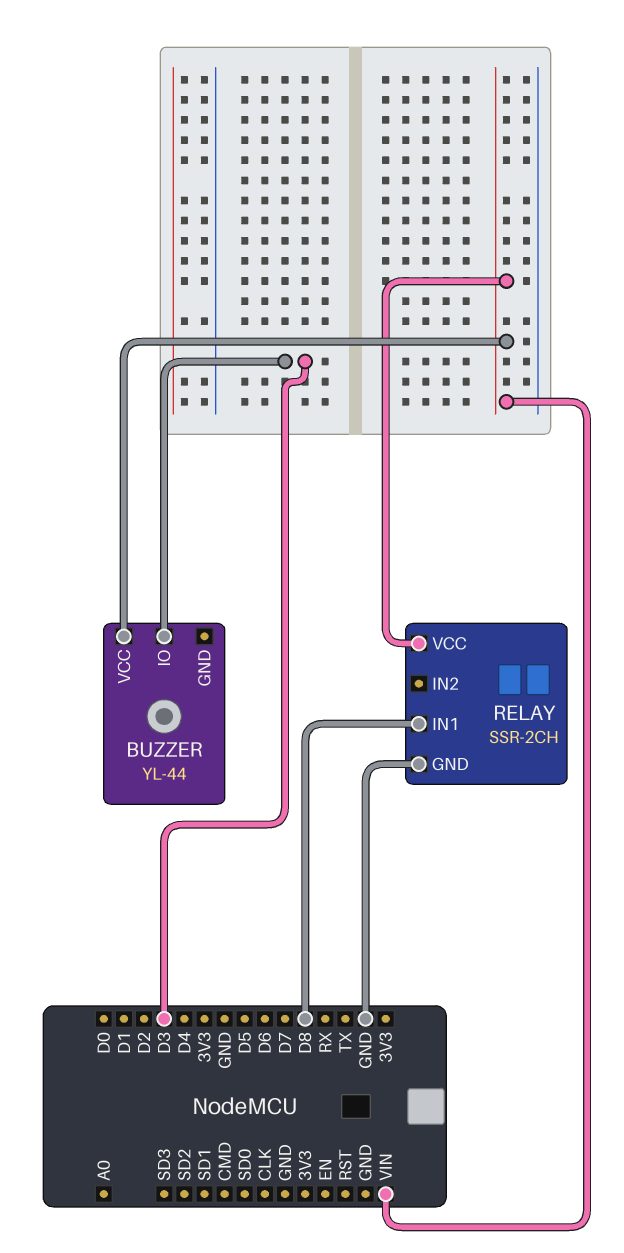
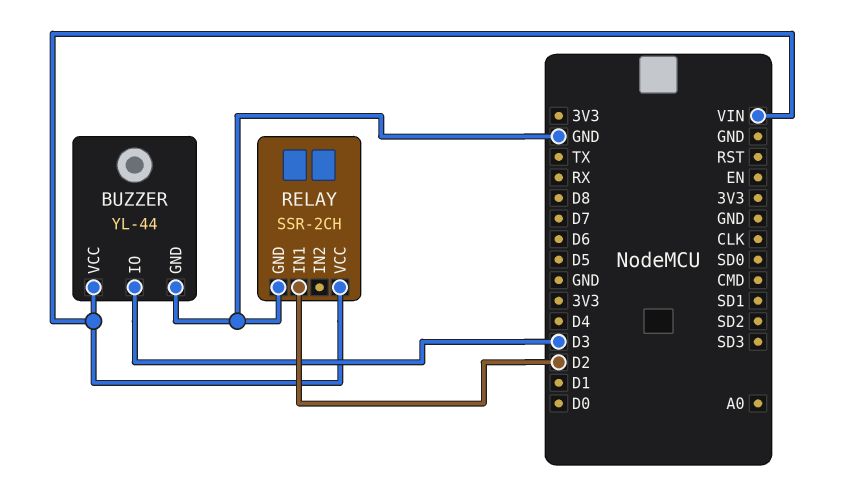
BUZZER pin GND: none -> GND
RELAY pin IN1: D8 -> D2

